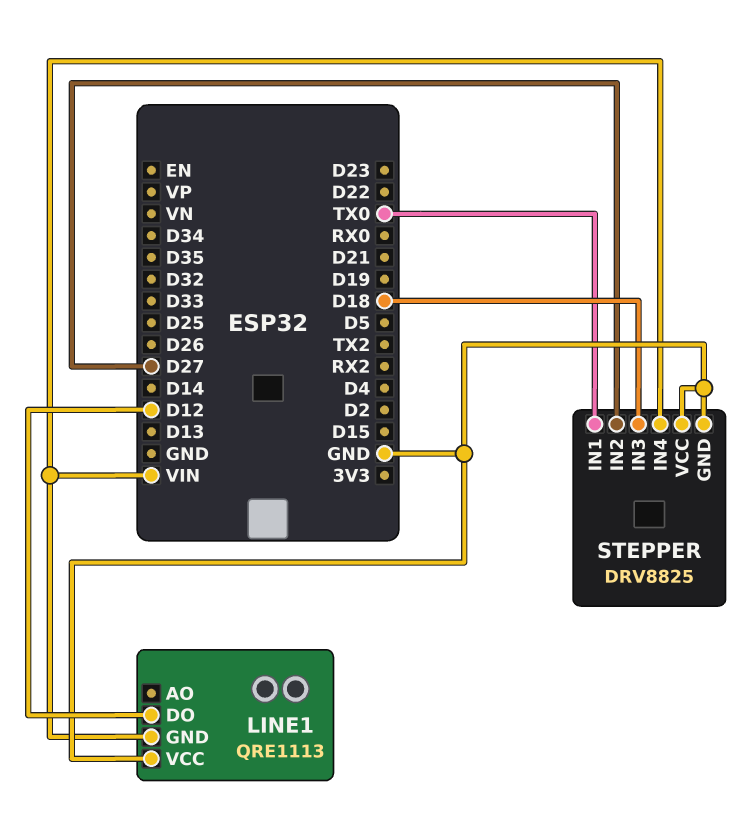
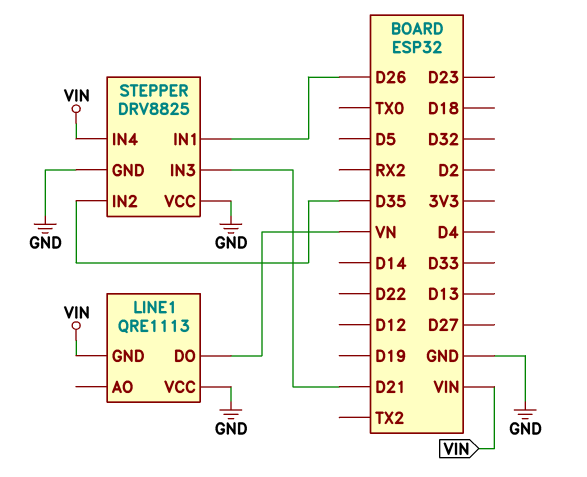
LINE1 pin DO: D12 -> VN
STEPPER pin IN1: TX0 -> D26
STEPPER pin IN2: D27 -> D35
STEPPER pin IN3: D18 -> D21

